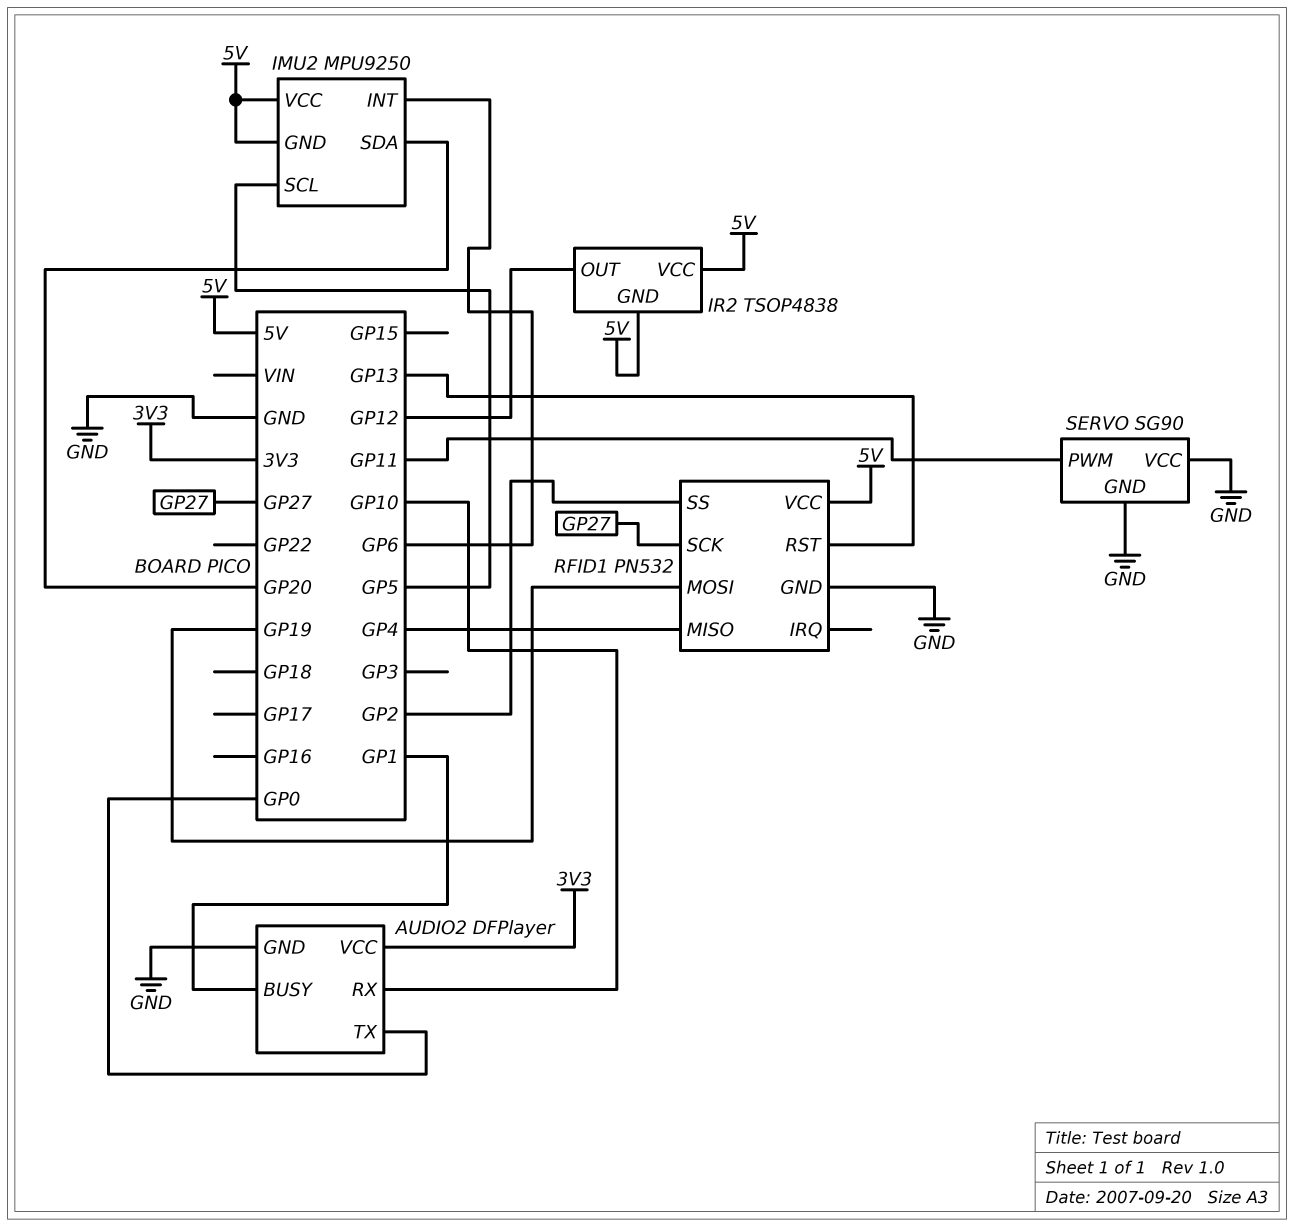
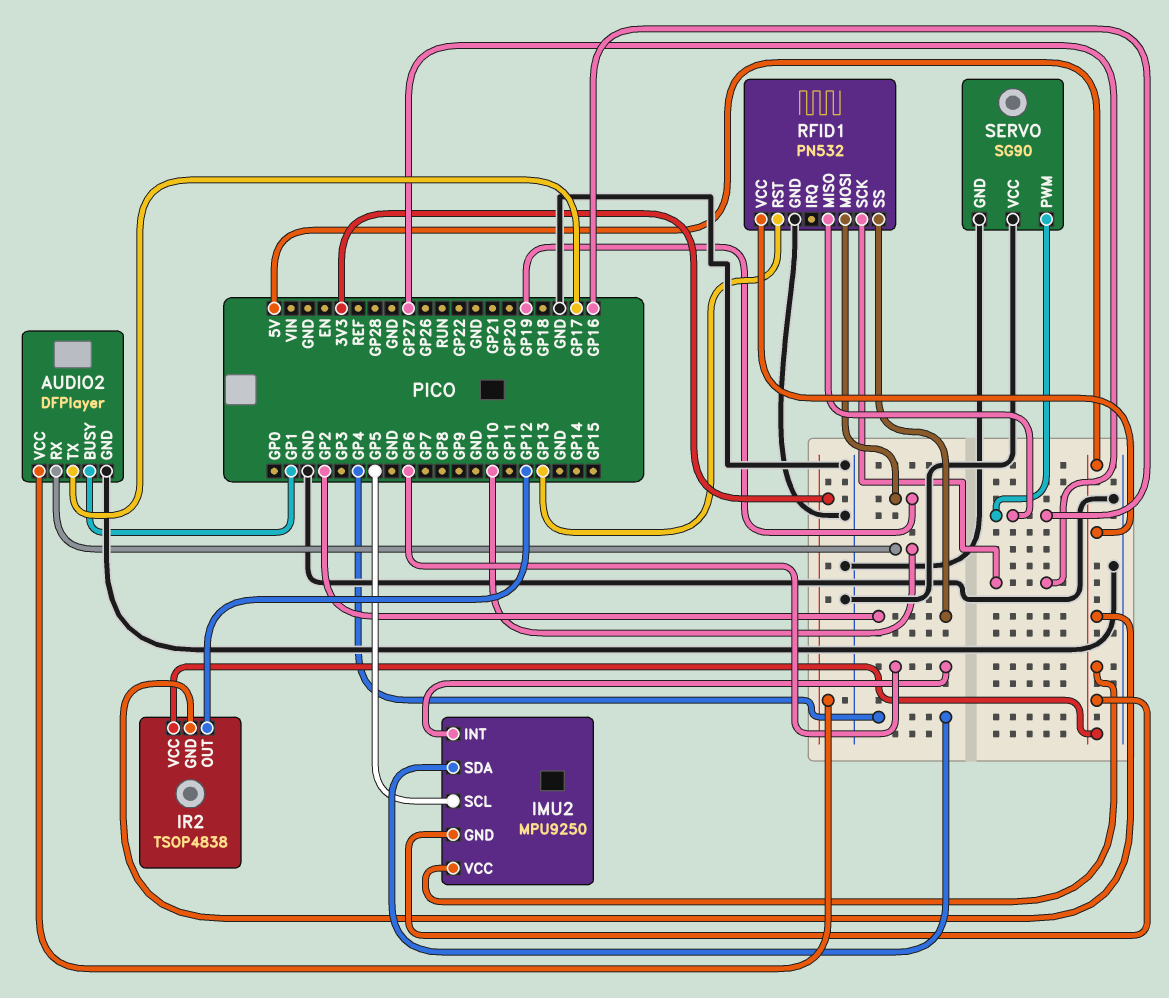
AUDIO2 pin TX: GP0 -> GP17
IMU2 pin SDA: GP20 -> GP4
RFID1 pin MISO: GP4 -> GP16
SERVO pin PWM: GP11 -> GP16

